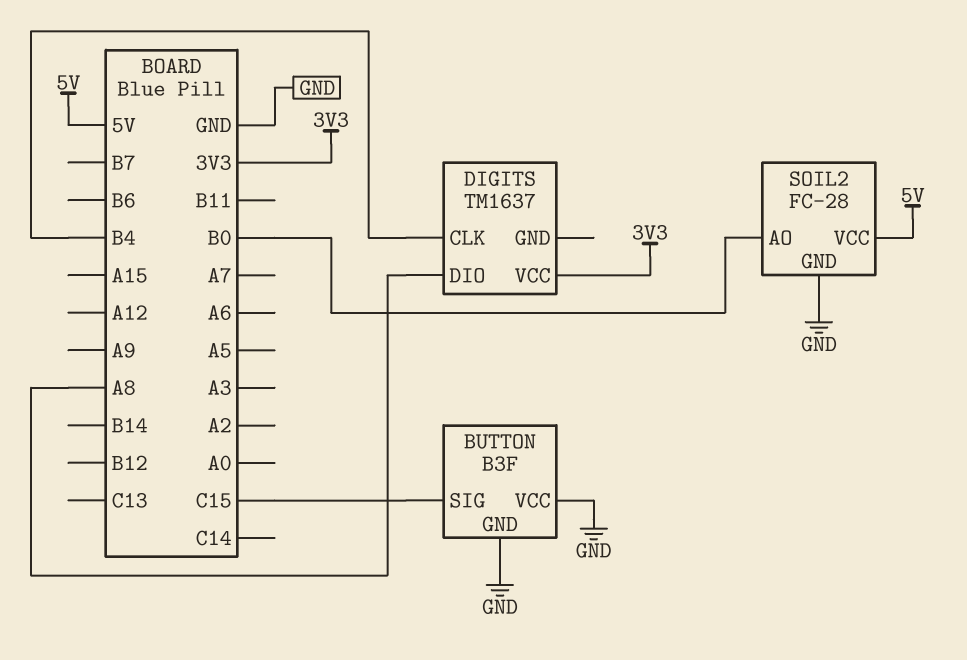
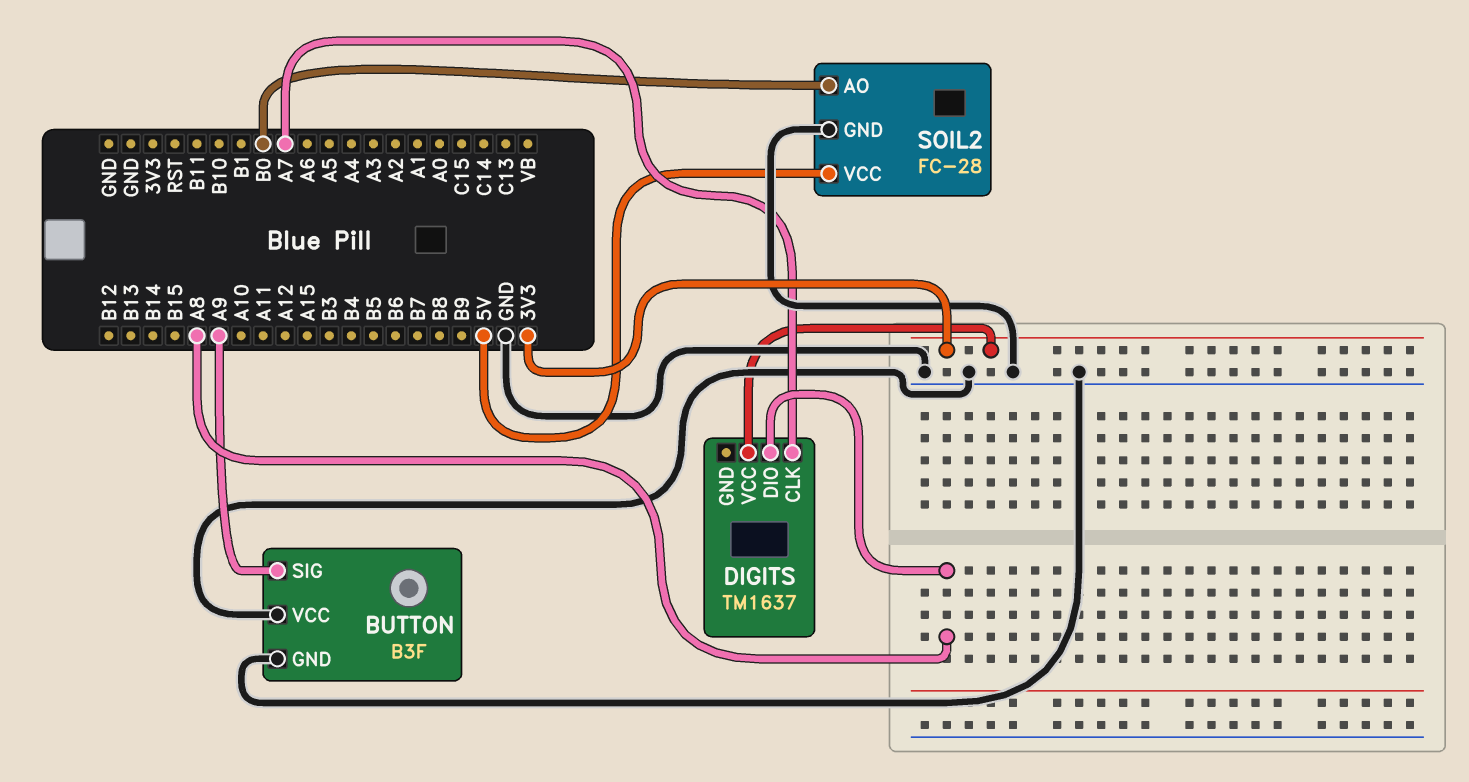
BUTTON pin SIG: C15 -> A9
DIGITS pin CLK: B4 -> A7

